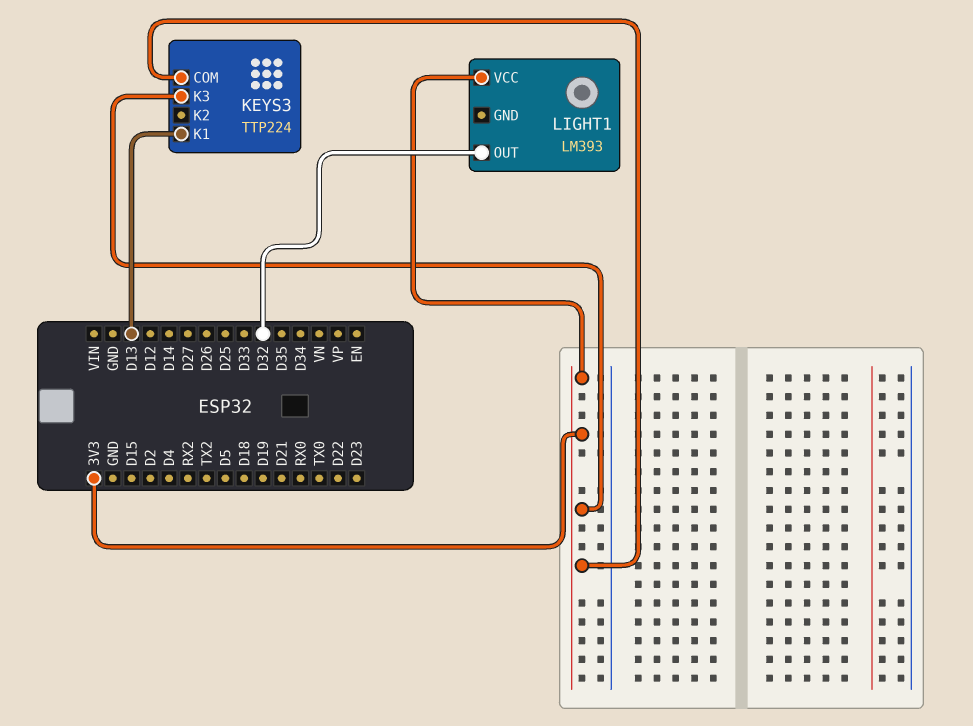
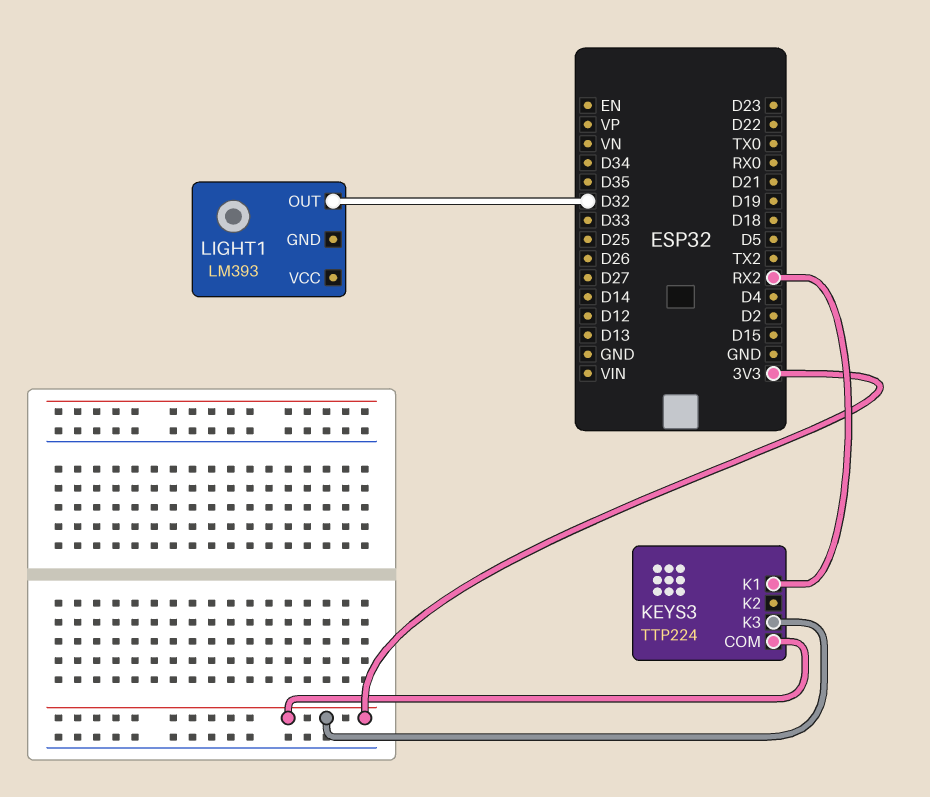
KEYS3 pin K1: D13 -> RX2
LIGHT1 pin VCC: 3V3 -> none

